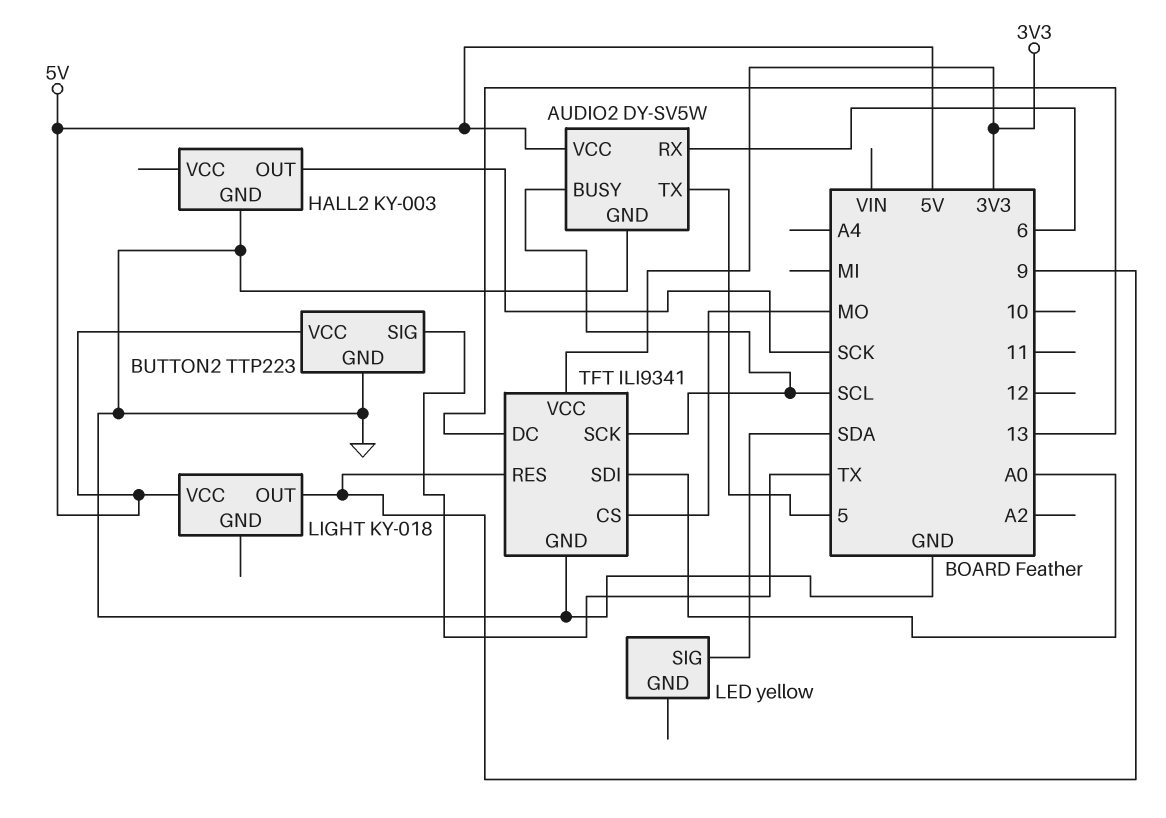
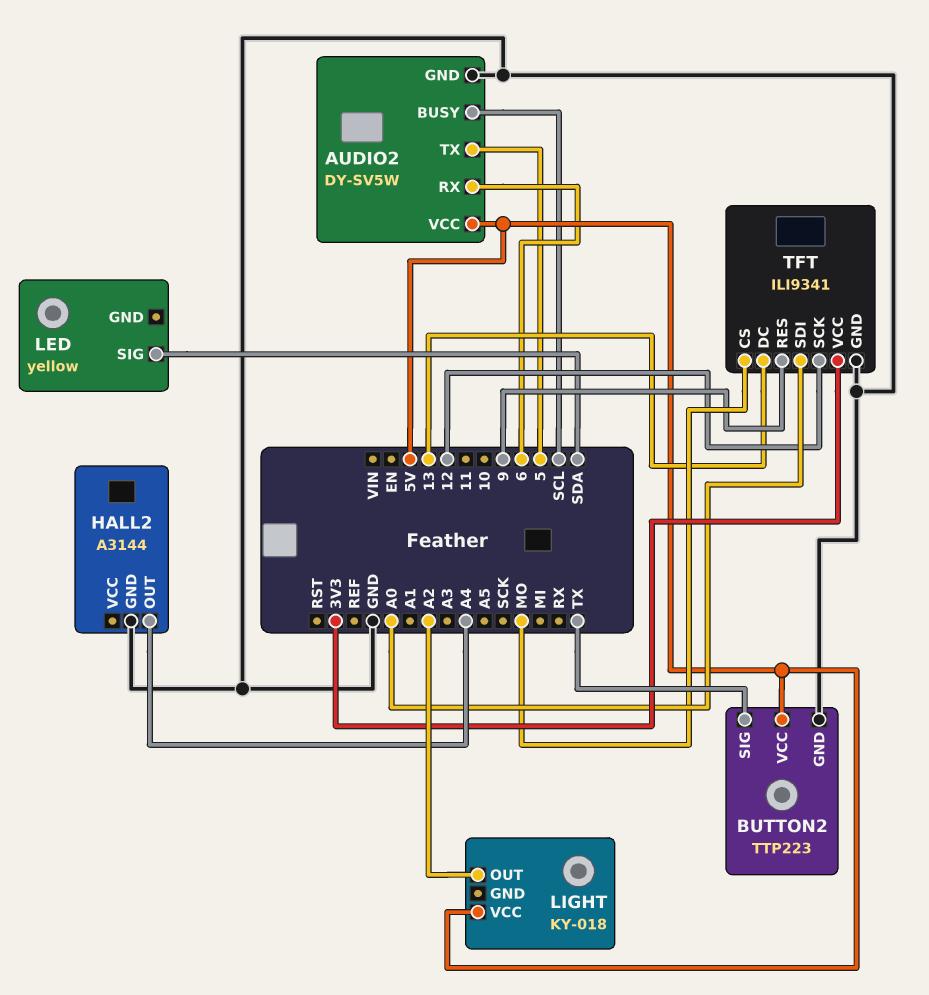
HALL2: KY-003 -> A3144
HALL2 pin OUT: SCK -> A4
LIGHT pin OUT: 9 -> A2
TFT pin SCK: SCL -> 12

